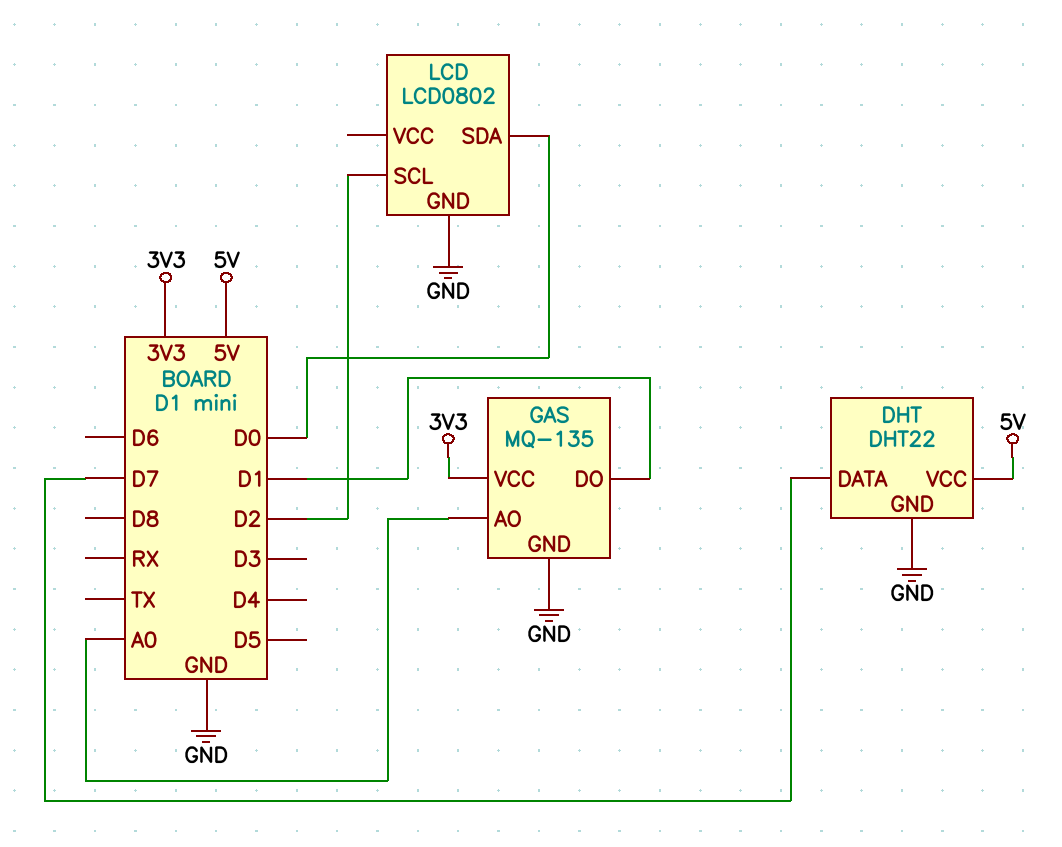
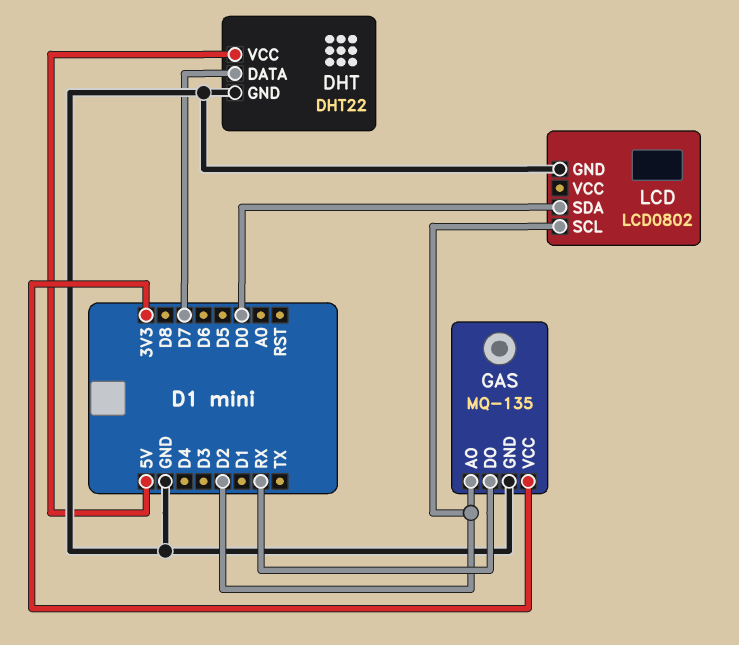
GAS pin AO: A0 -> D2
GAS pin DO: D1 -> RX

